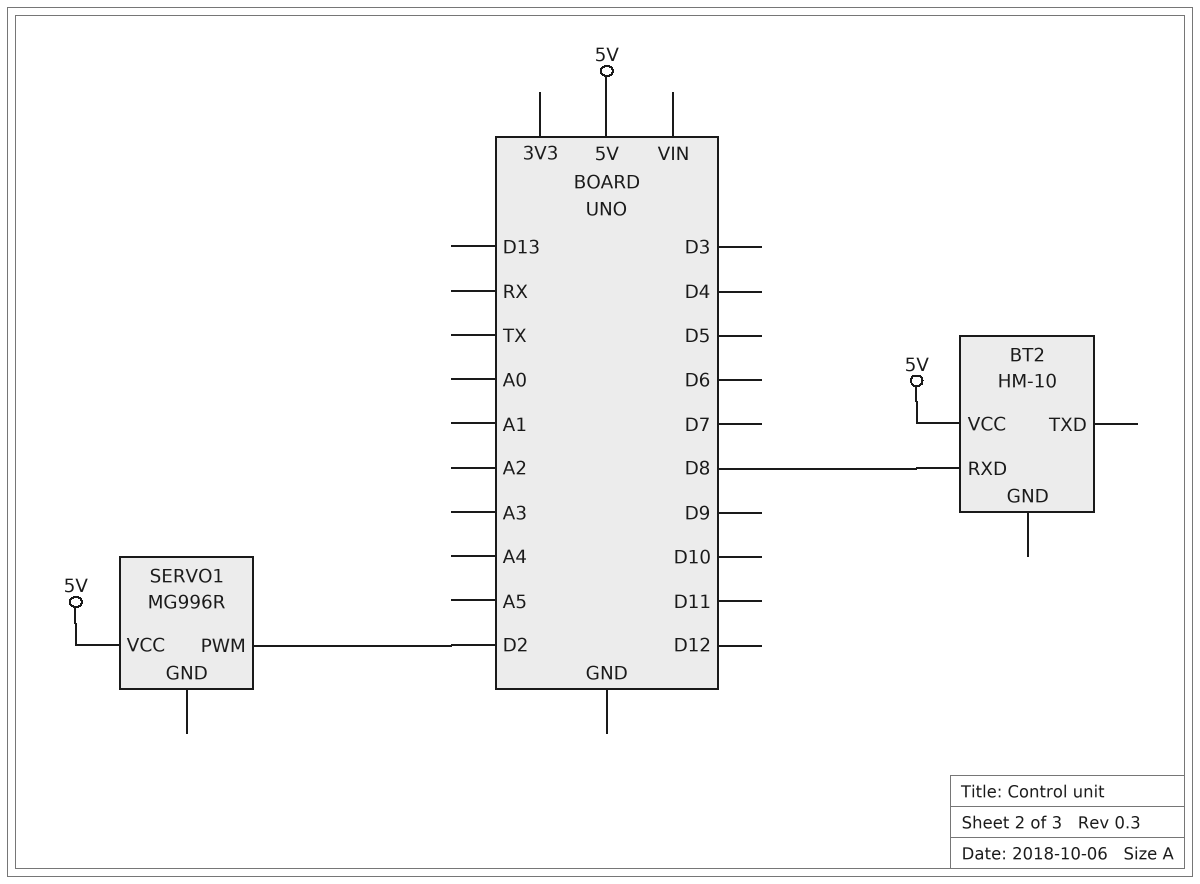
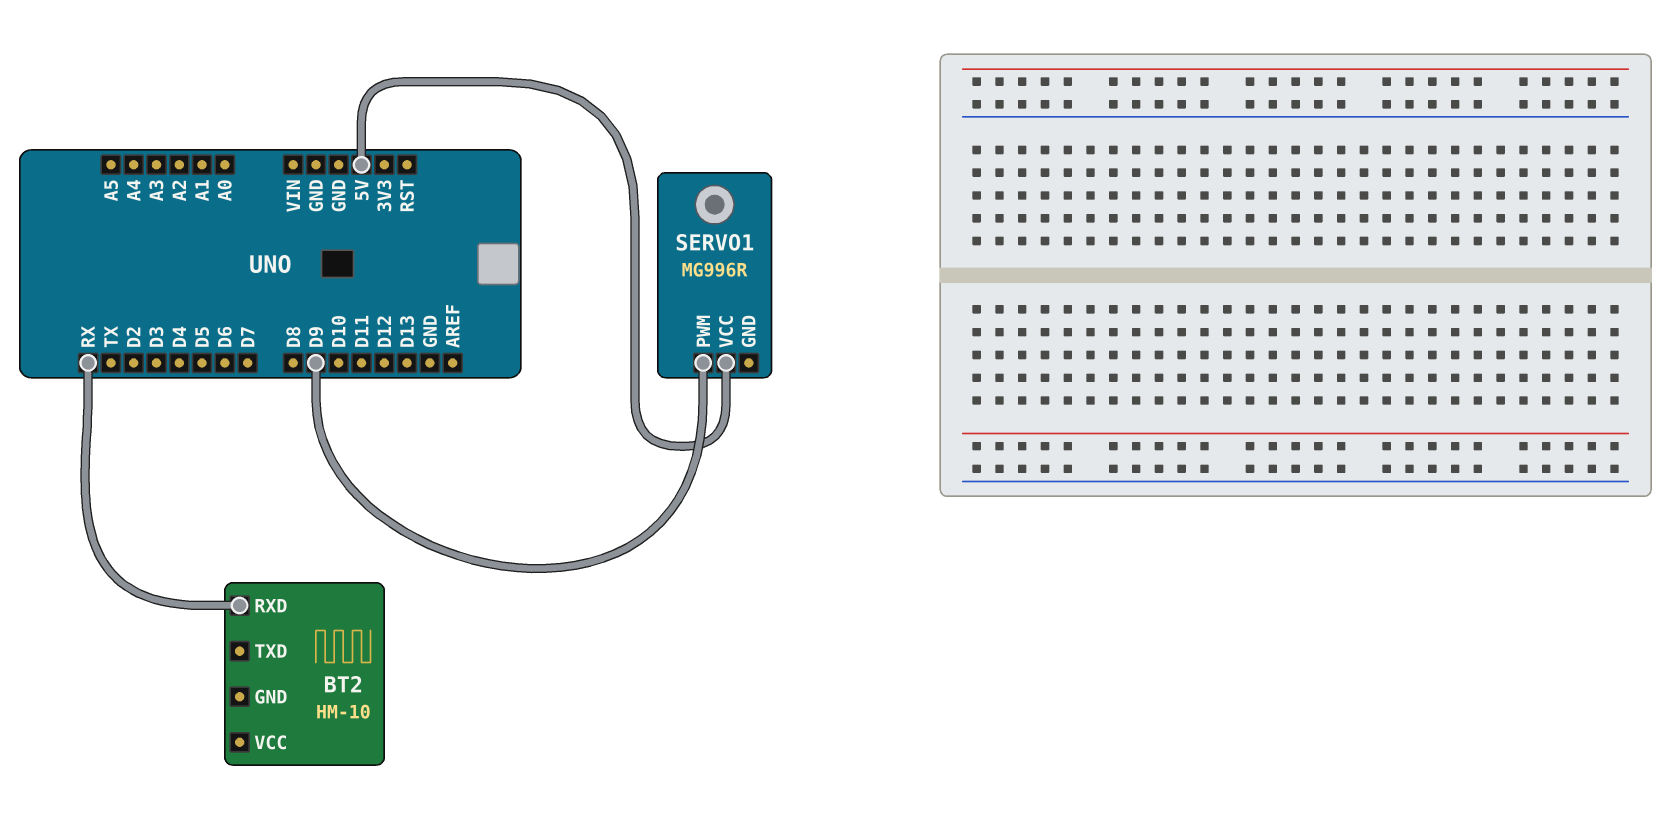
BT2 pin RXD: D8 -> RX
BT2 pin VCC: 5V -> none
SERVO1 pin PWM: D2 -> D9

